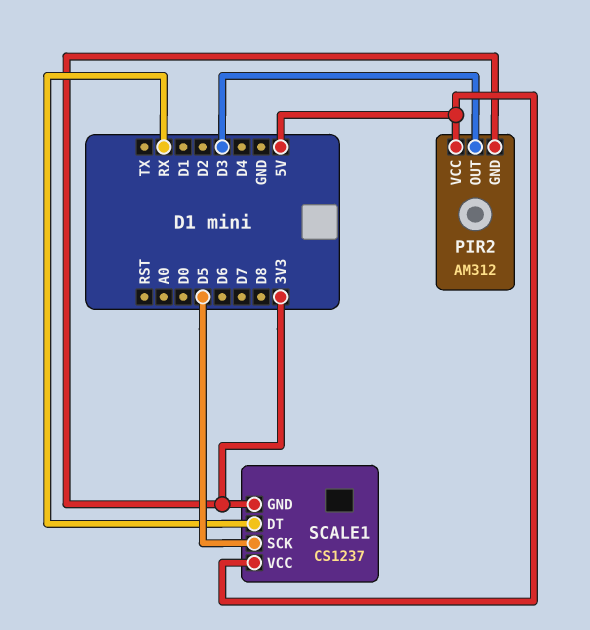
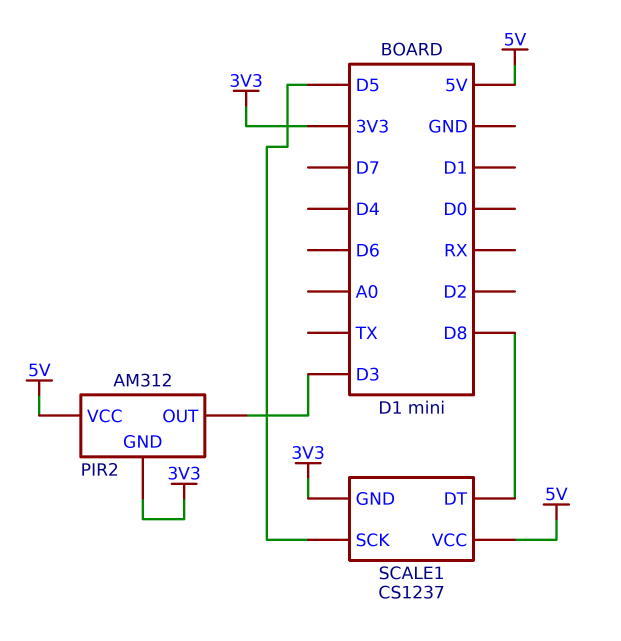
SCALE1 pin DT: RX -> D8

